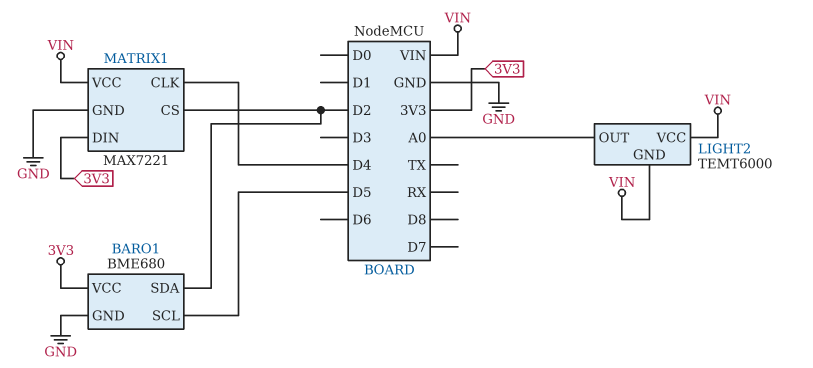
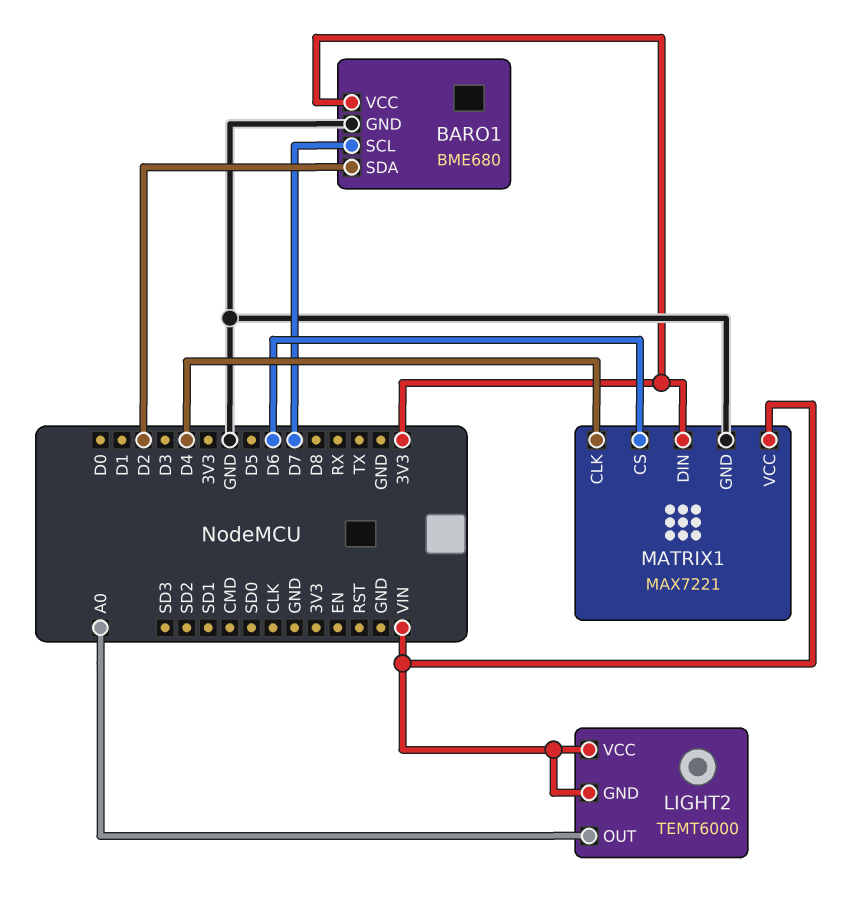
BARO1 pin SCL: D5 -> D7
MATRIX1 pin CS: D2 -> D6

